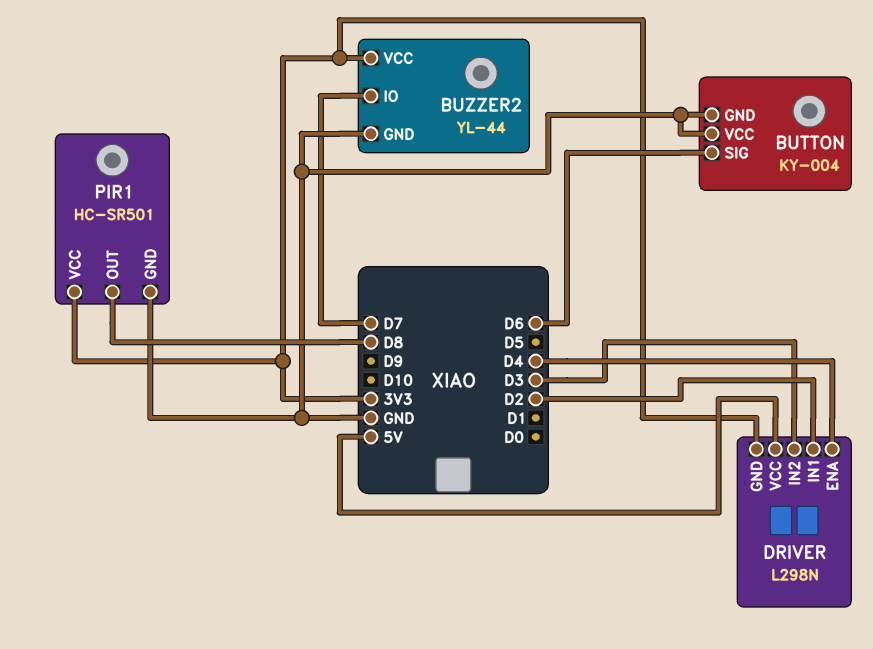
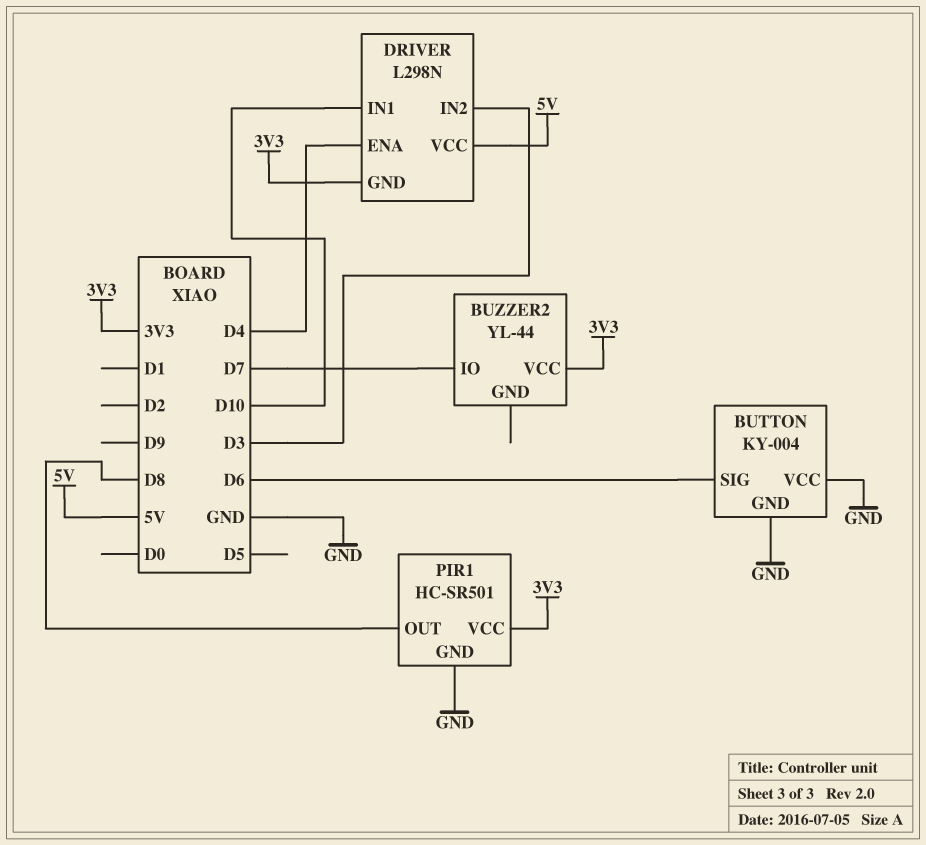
BUZZER2 pin GND: GND -> none
DRIVER pin IN1: D2 -> D10

